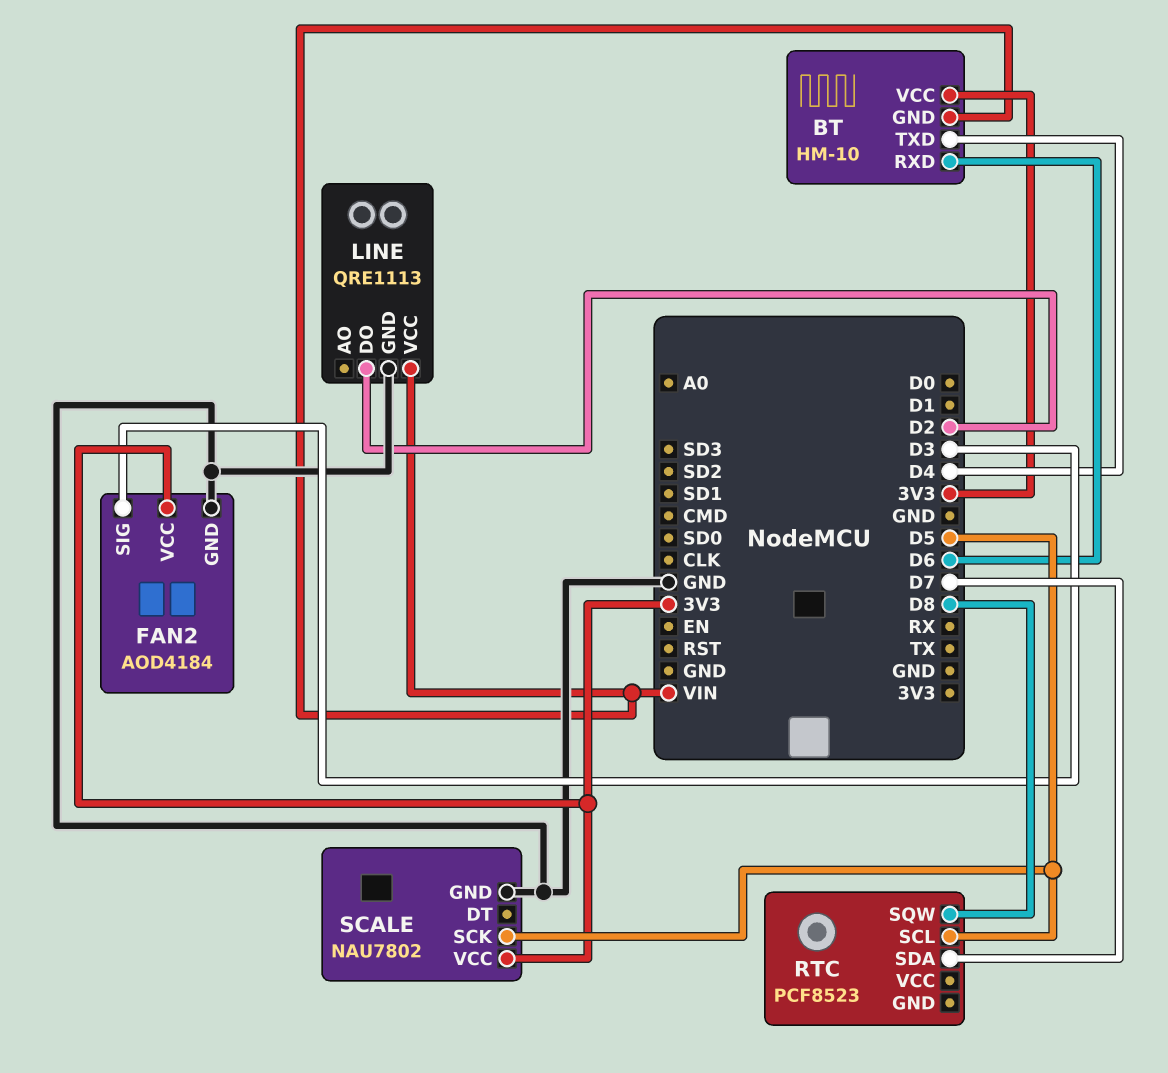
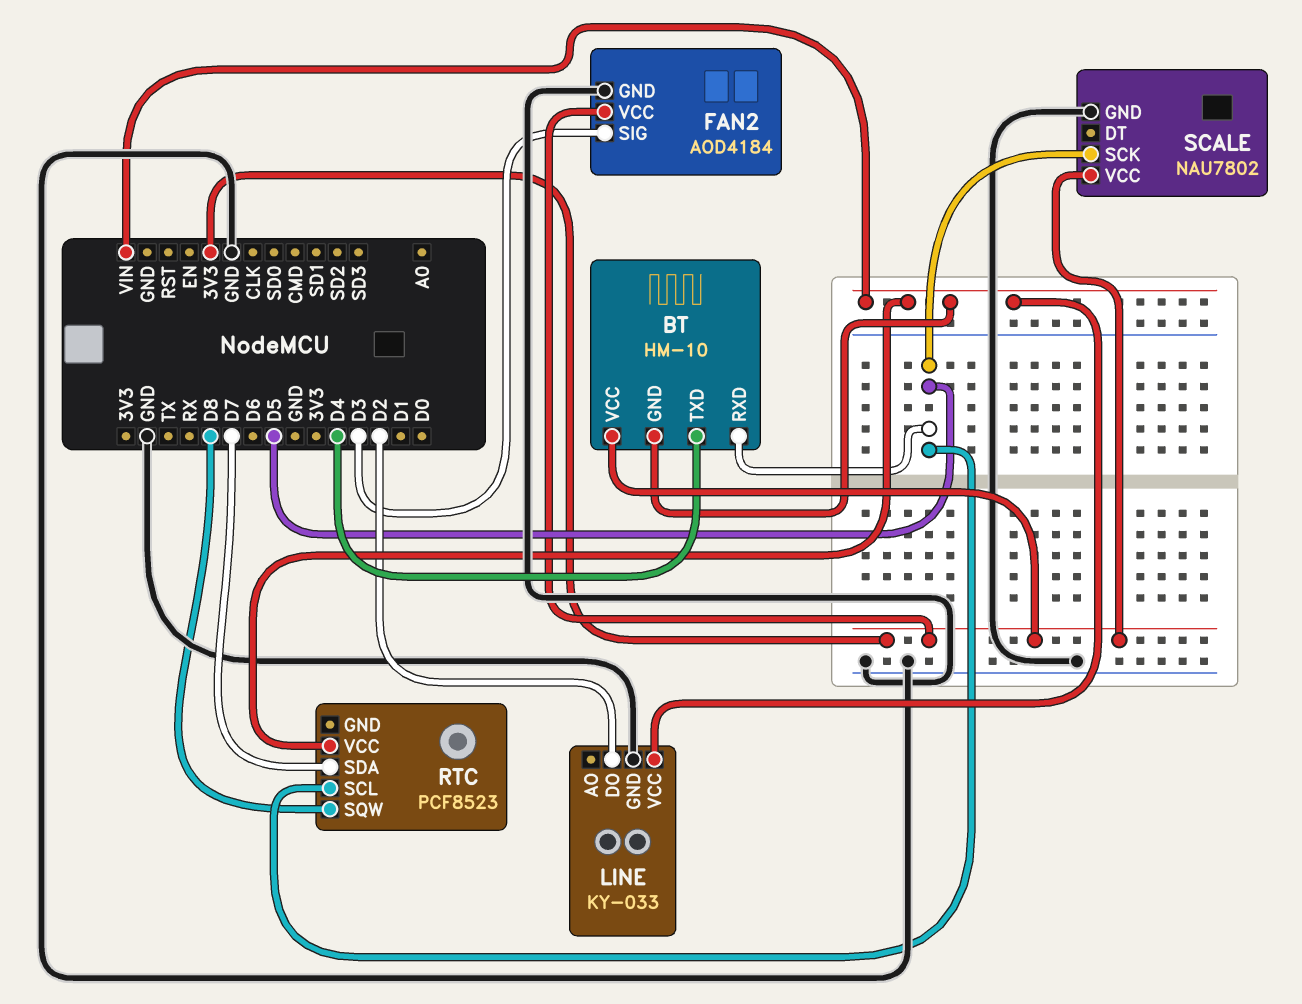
BT pin RXD: D6 -> D5
LINE: QRE1113 -> KY-033
RTC pin VCC: none -> VIN

